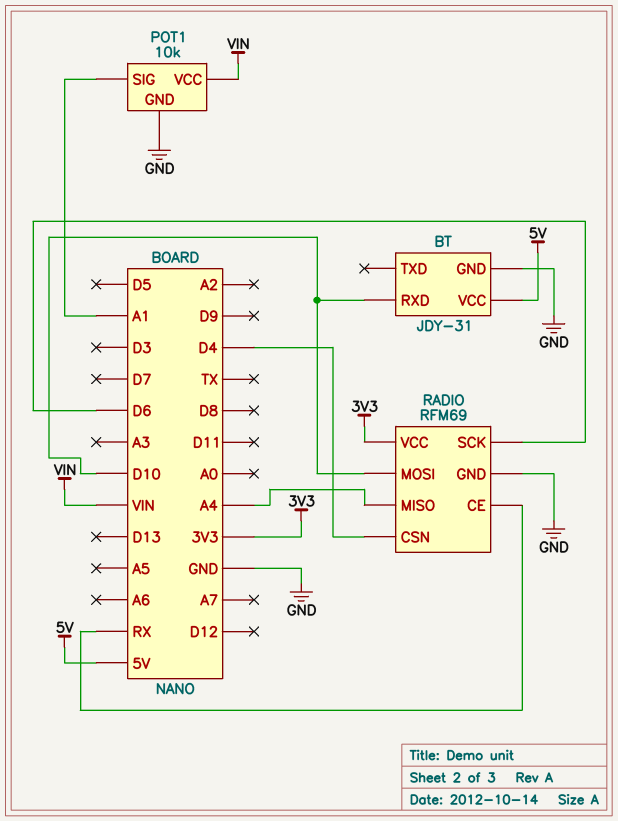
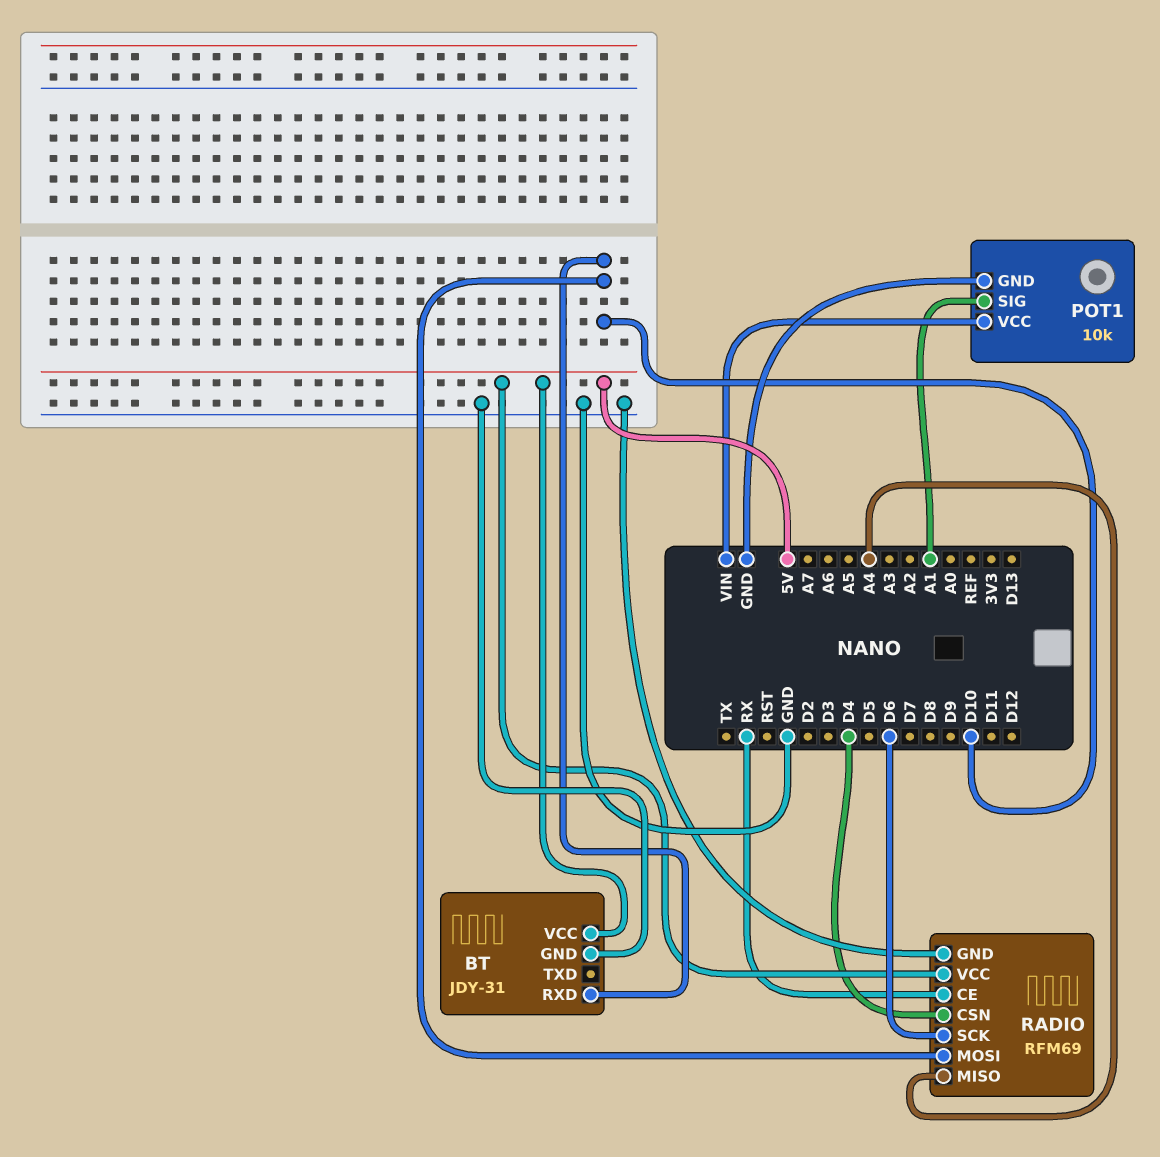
RADIO pin VCC: 3V3 -> 5V

